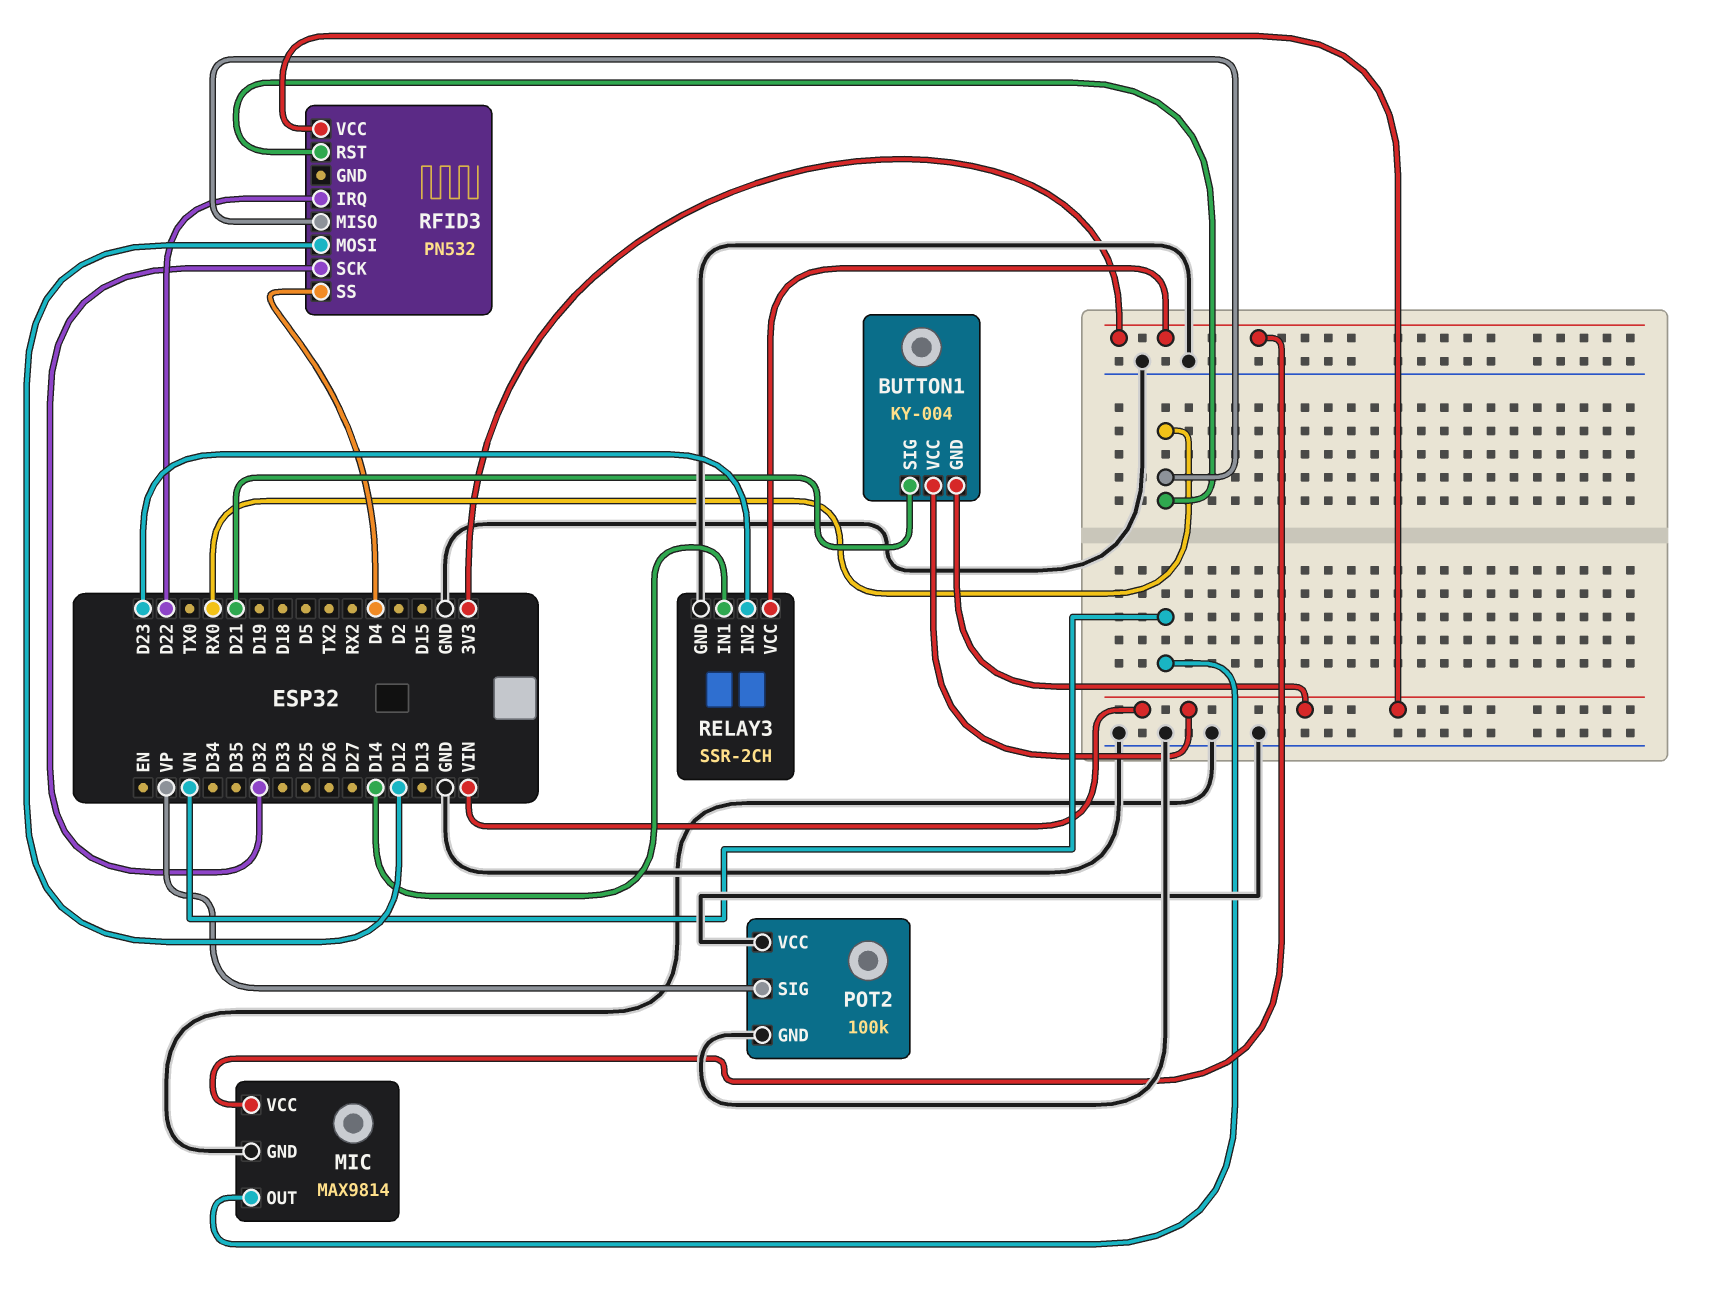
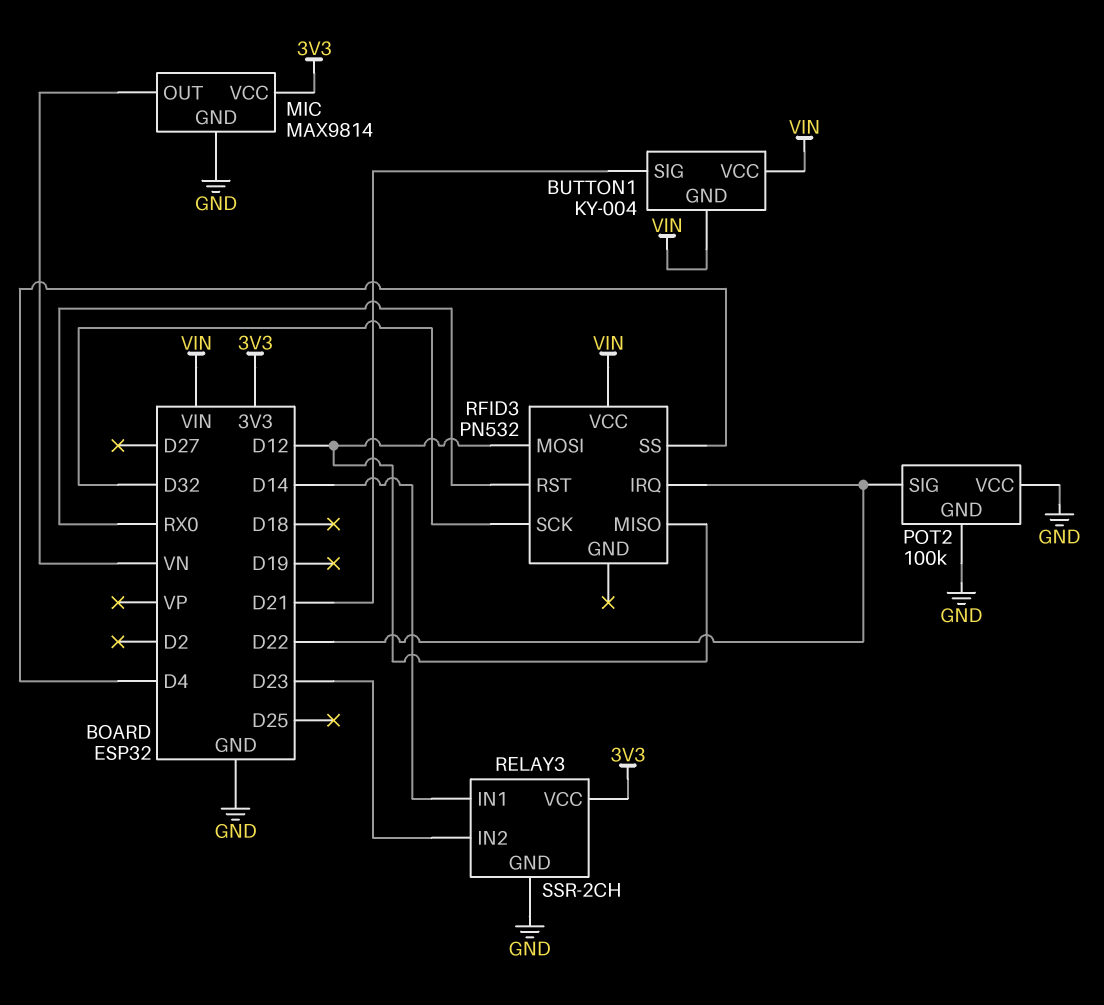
POT2 pin SIG: VP -> D22
RFID3 pin MISO: RX0 -> D12

